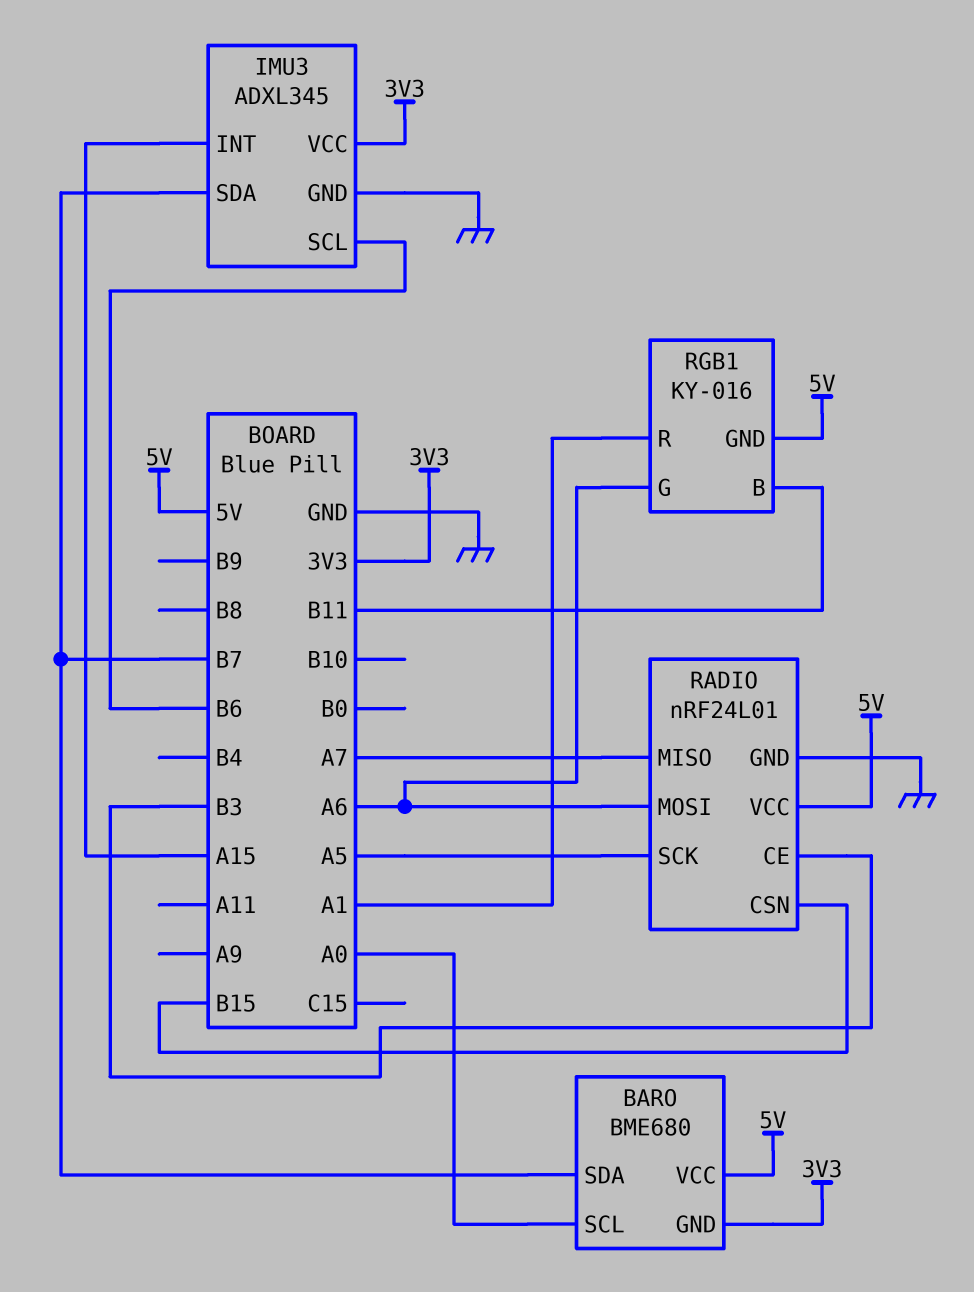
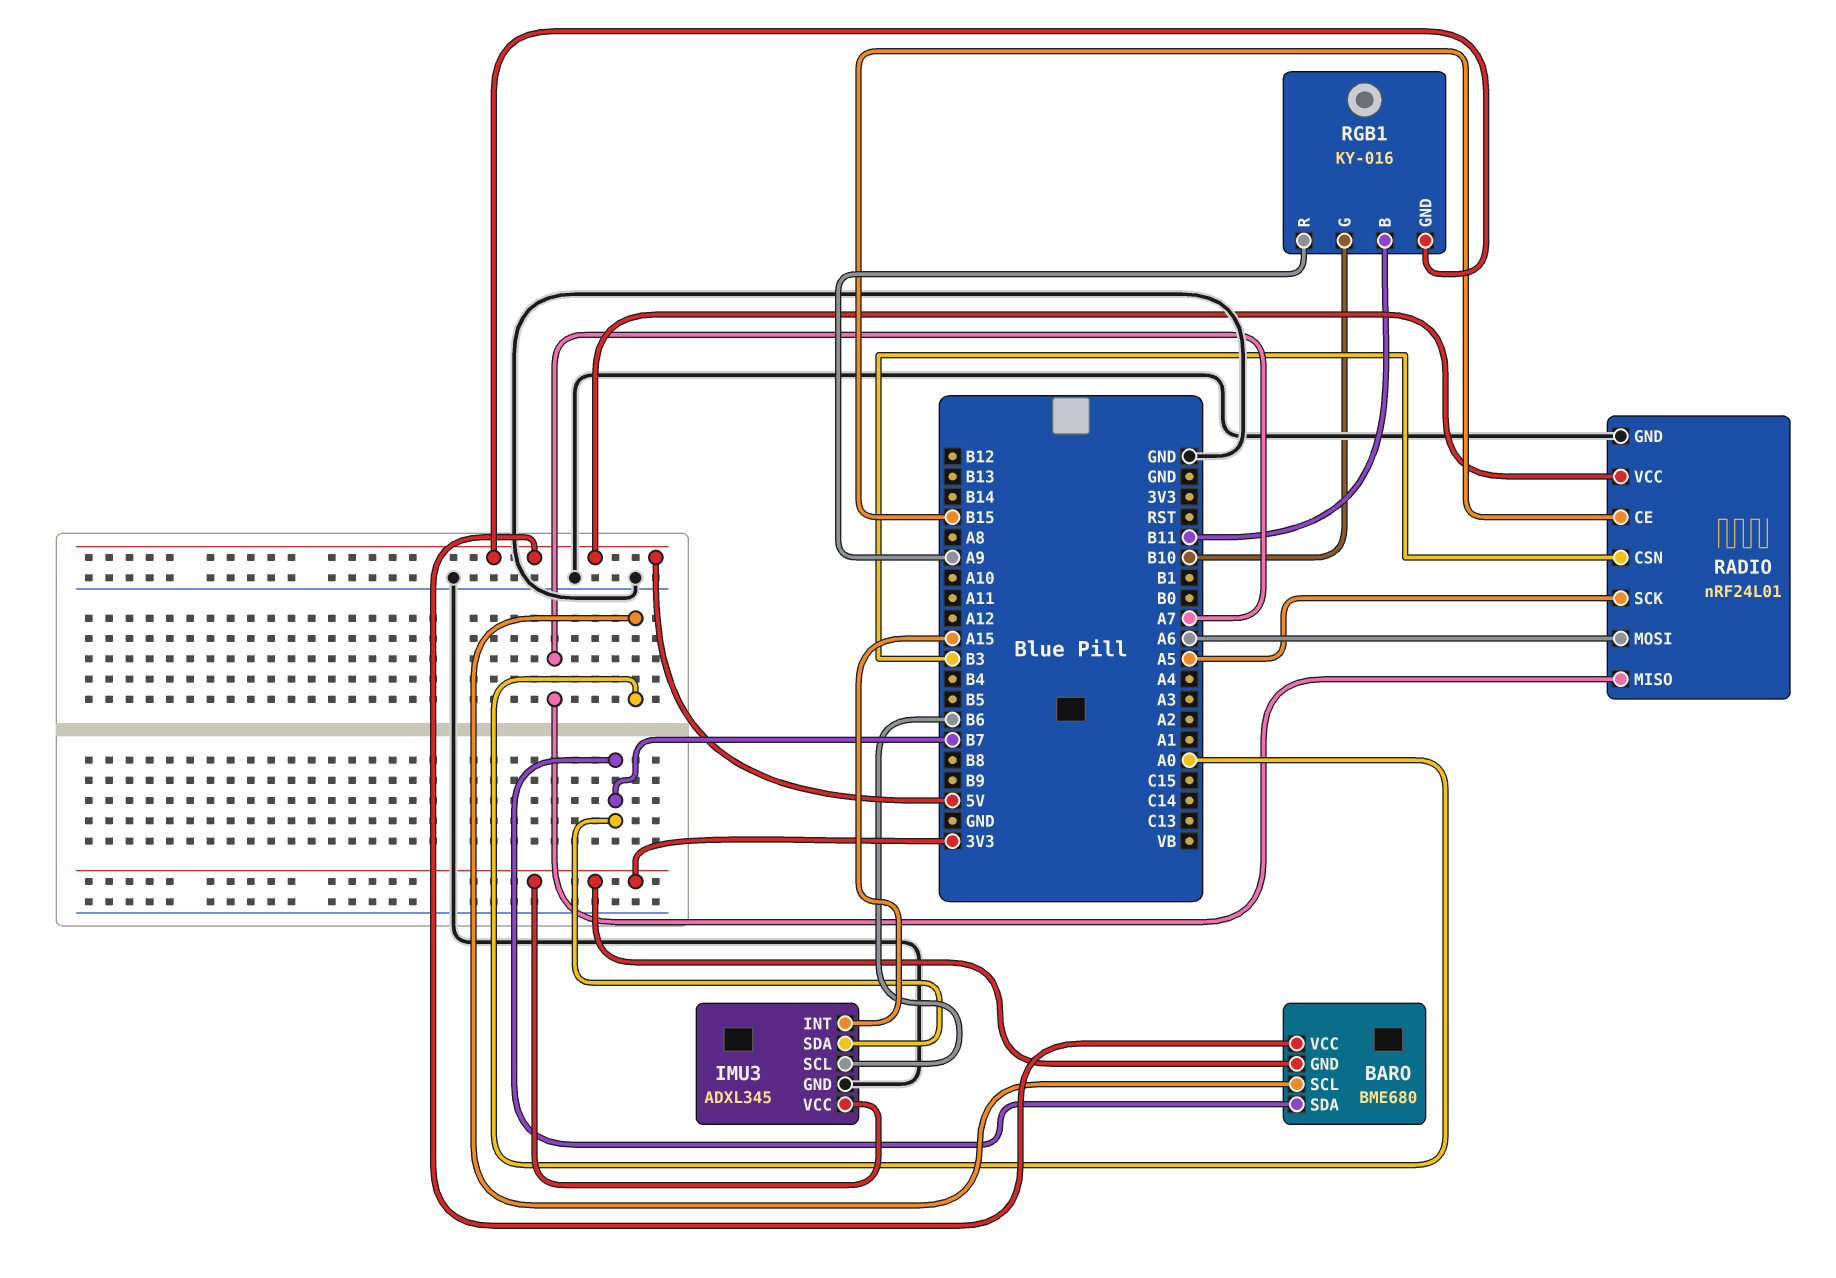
RADIO pin CE: B3 -> B15
RADIO pin CSN: B15 -> B3
RGB1 pin G: A6 -> B10
RGB1 pin R: A1 -> A9

